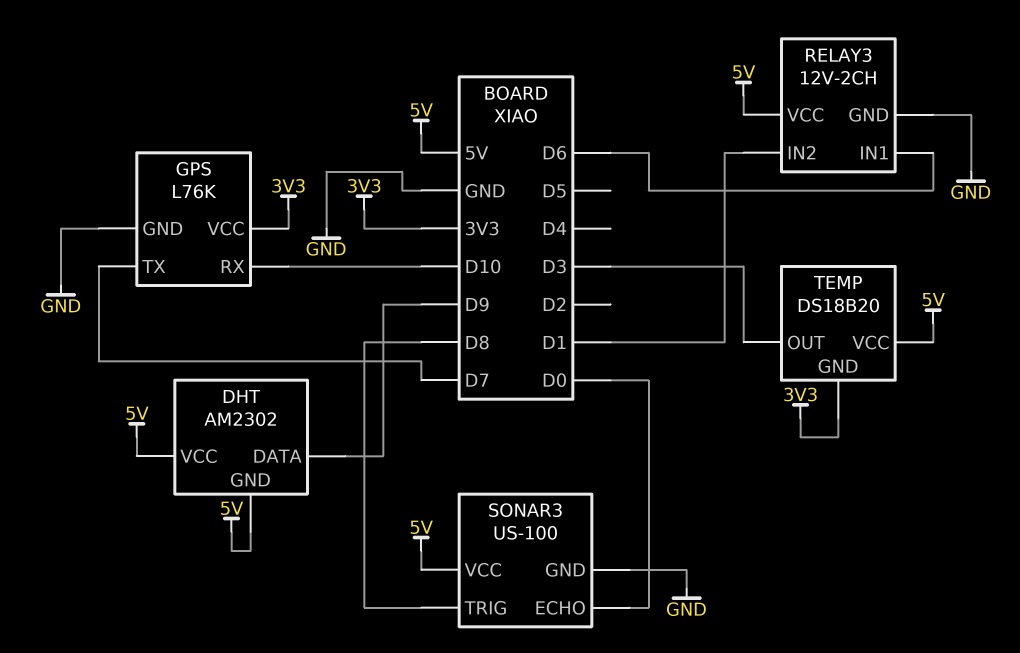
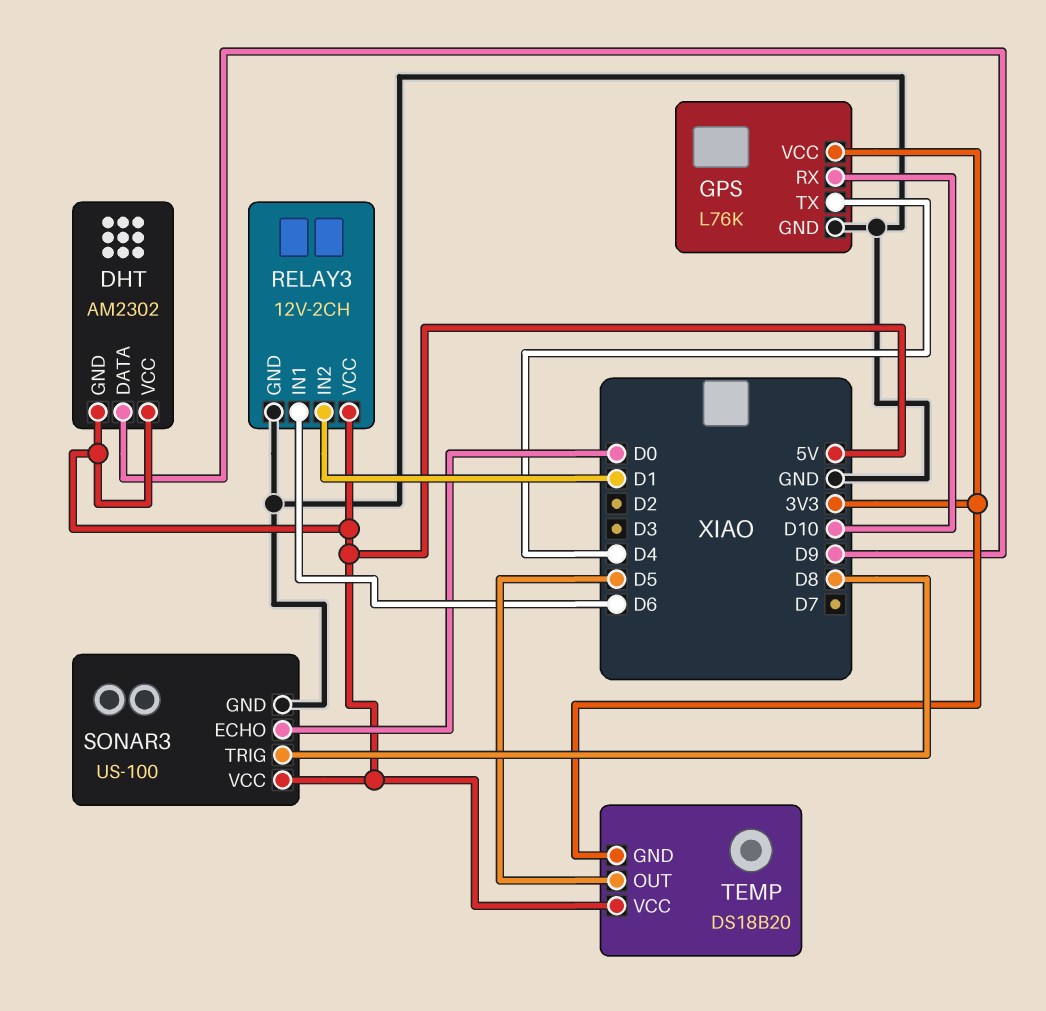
GPS pin TX: D7 -> D4
TEMP pin OUT: D3 -> D5

